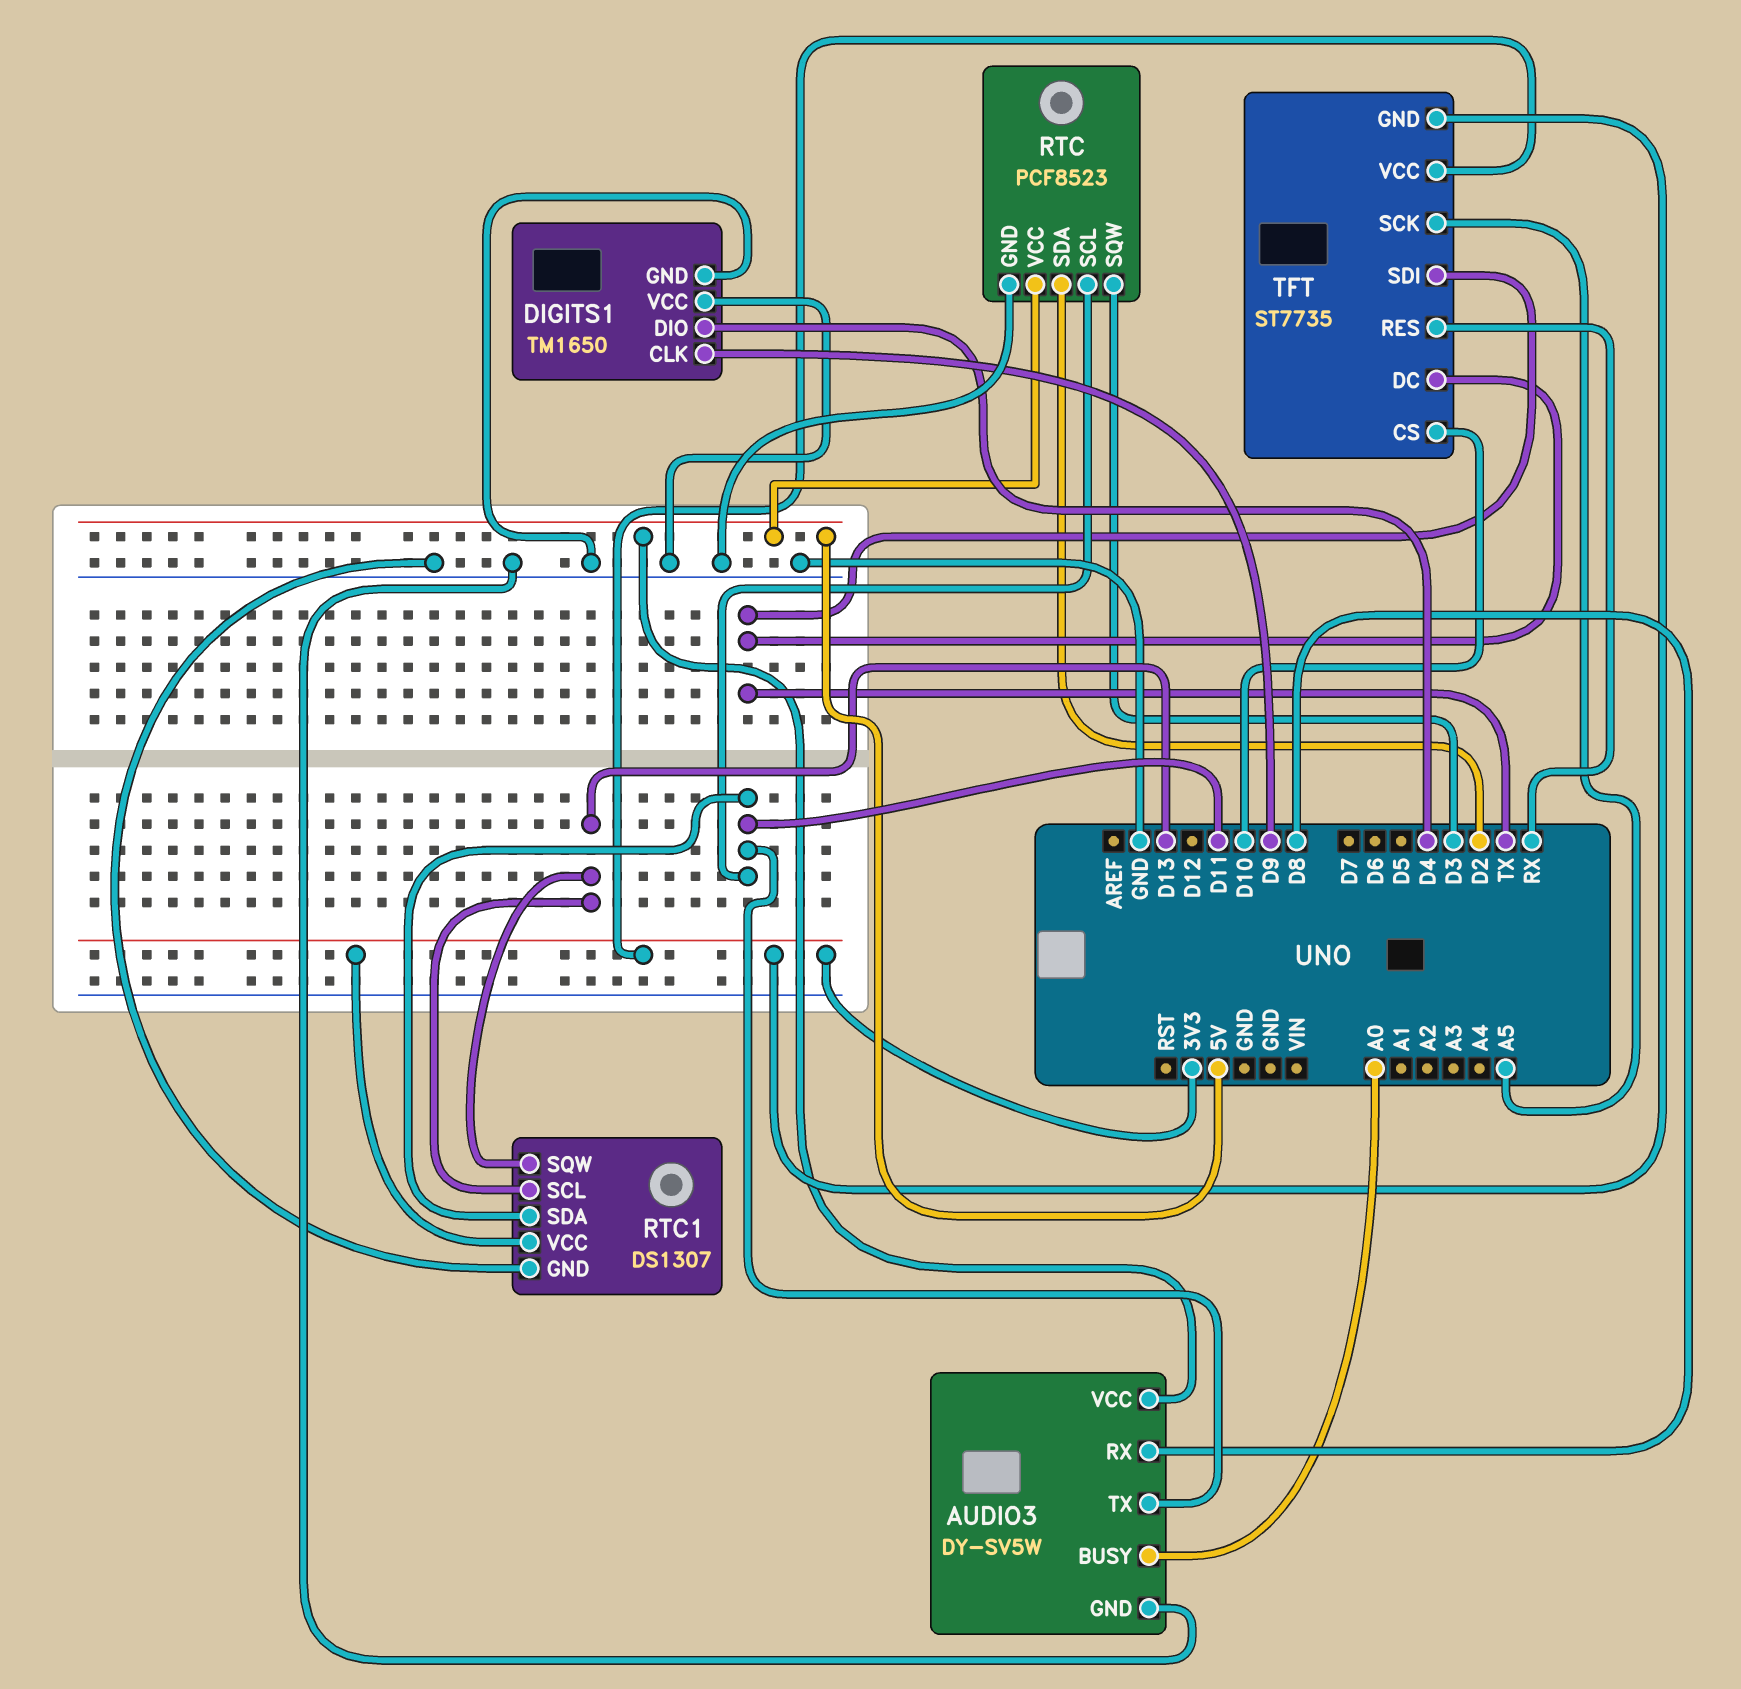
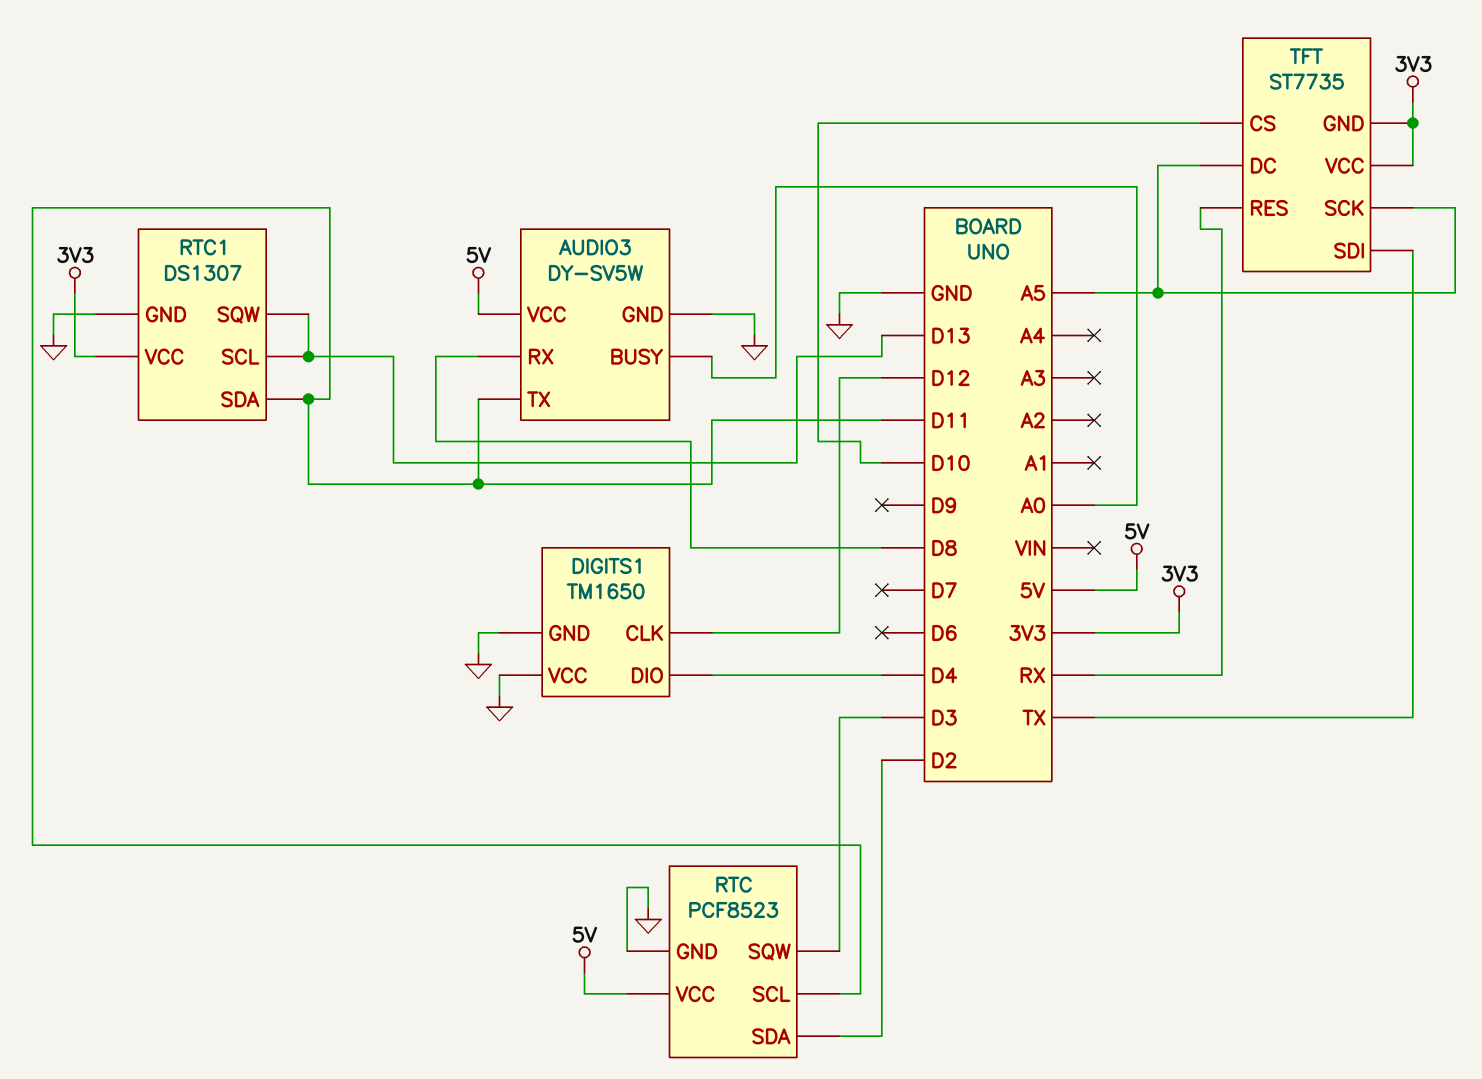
DIGITS1 pin CLK: D9 -> D12
TFT pin DC: TX -> A5

